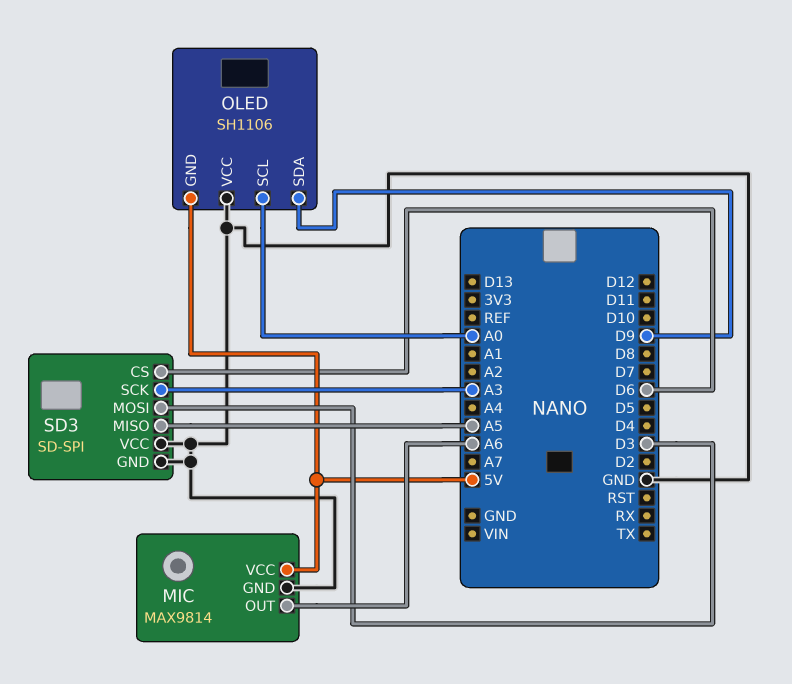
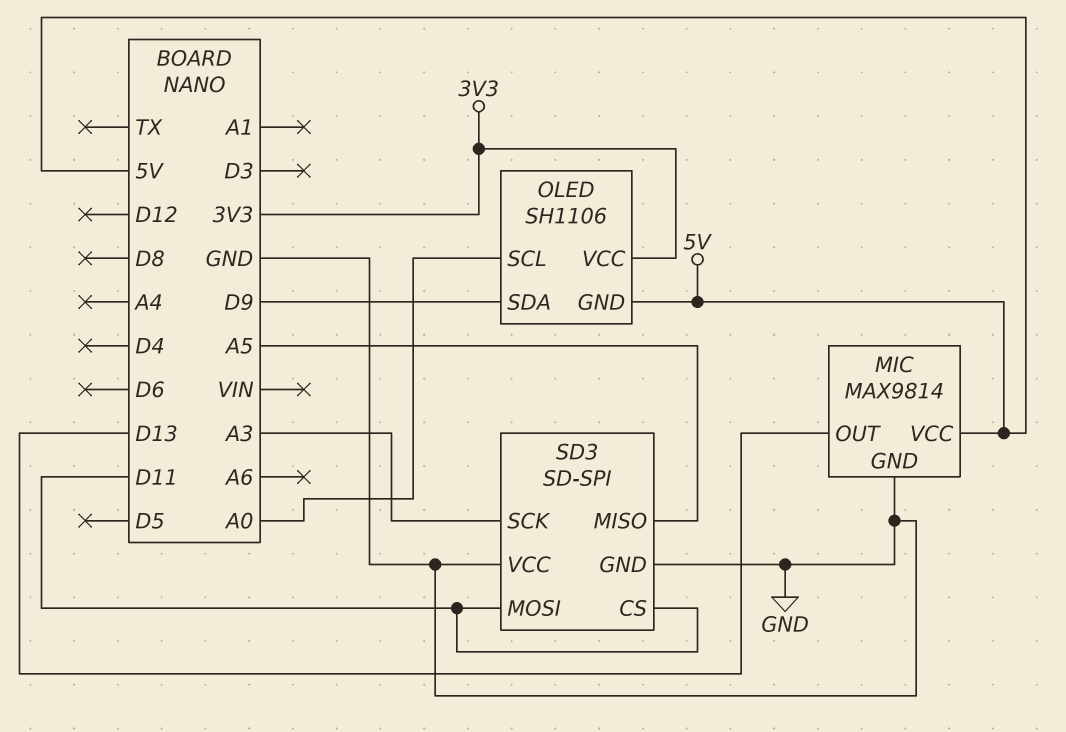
MIC pin OUT: A6 -> D13
OLED pin VCC: GND -> 3V3
SD3 pin CS: D6 -> D11
SD3 pin MOSI: D3 -> D11

